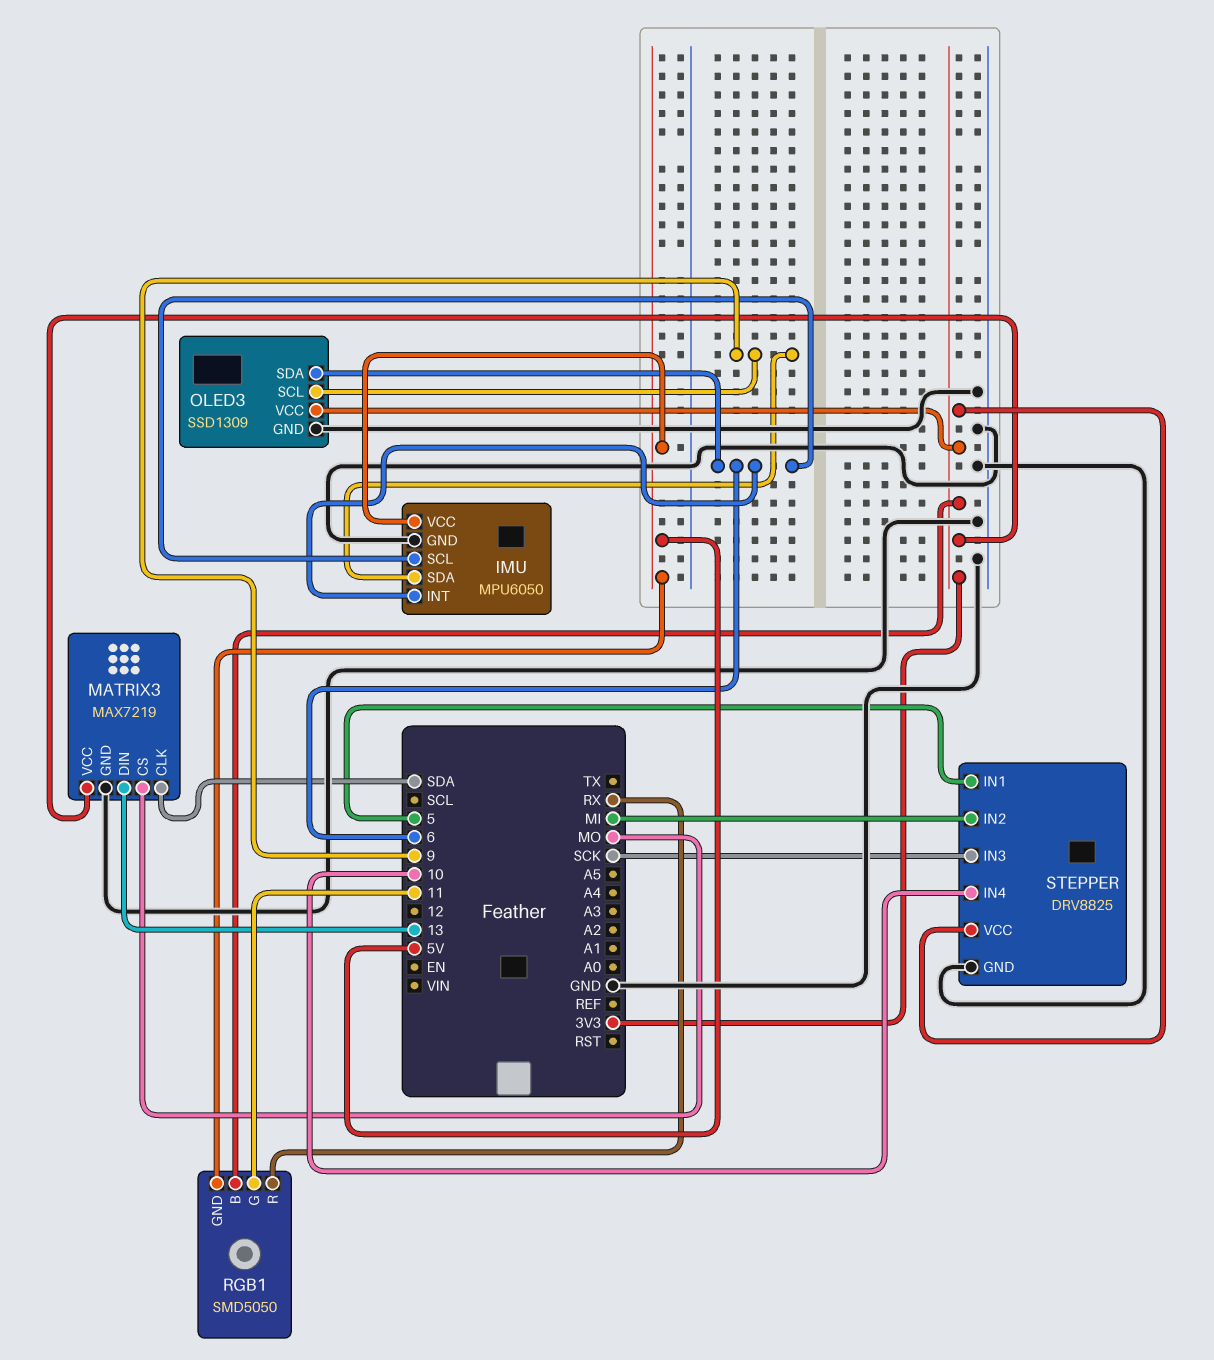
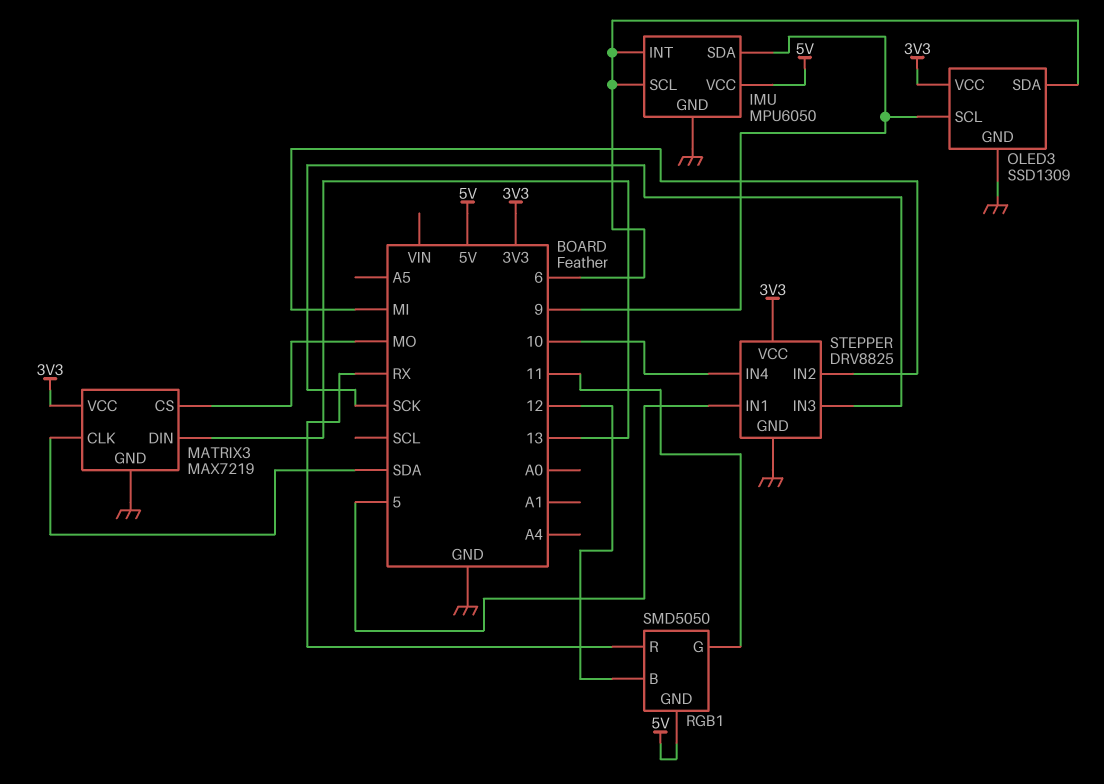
RGB1 pin B: 3V3 -> 12

